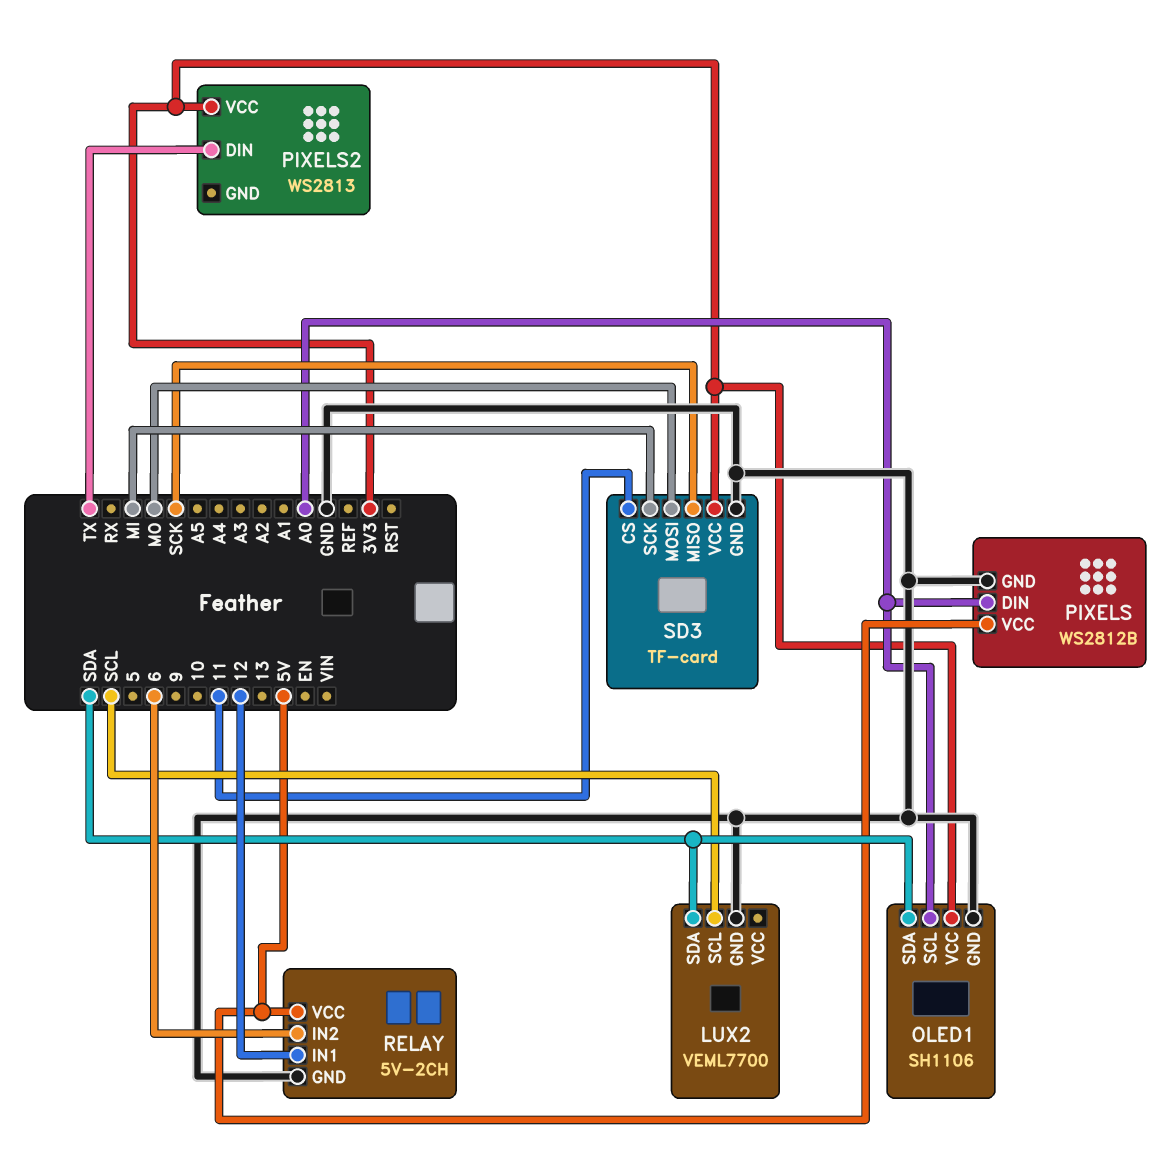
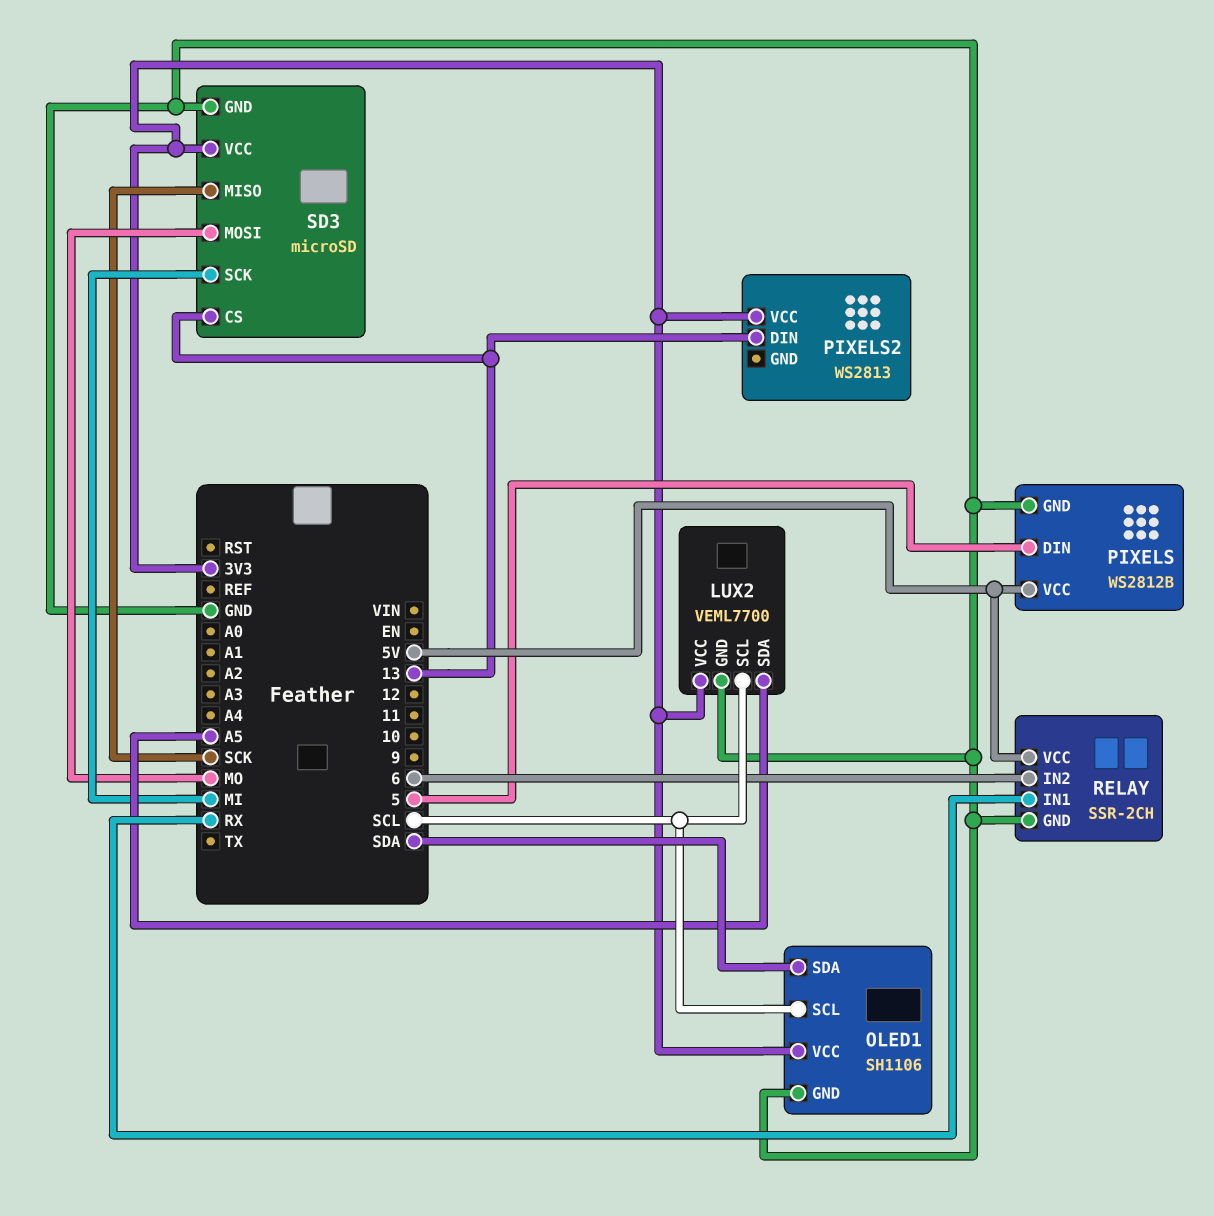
LUX2 pin SDA: SDA -> A5
LUX2 pin VCC: none -> 3V3
OLED1 pin SCL: A0 -> SCL
PIXELS pin DIN: A0 -> 5
PIXELS2 pin DIN: TX -> 13
RELAY: 5V-2CH -> SSR-2CH
RELAY pin IN1: 12 -> RX
SD3: TF-card -> microSD
SD3 pin CS: 11 -> 13

